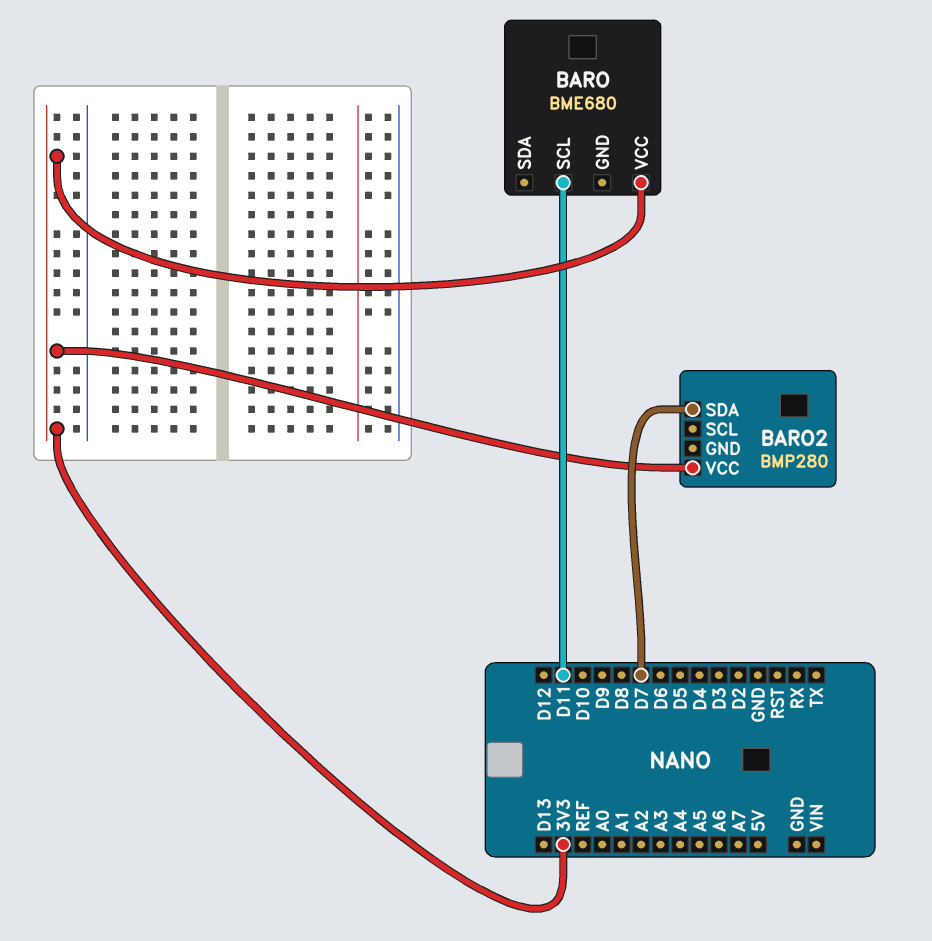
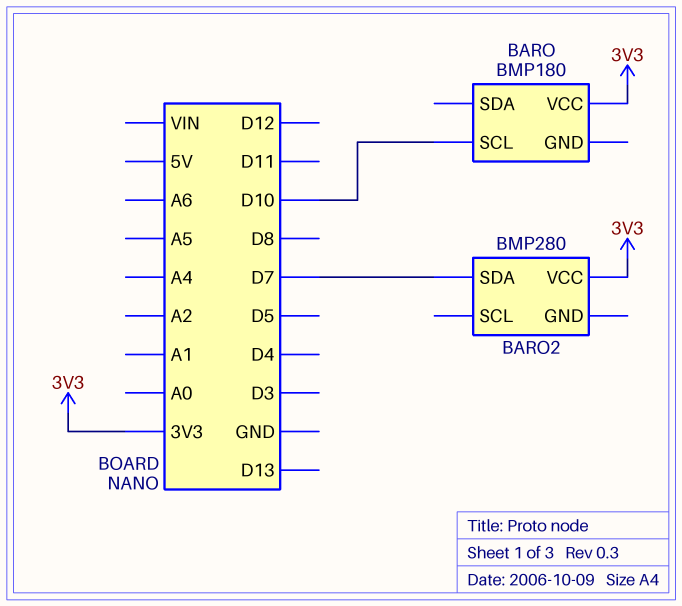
BARO: BME680 -> BMP180
BARO pin SCL: D11 -> D10

